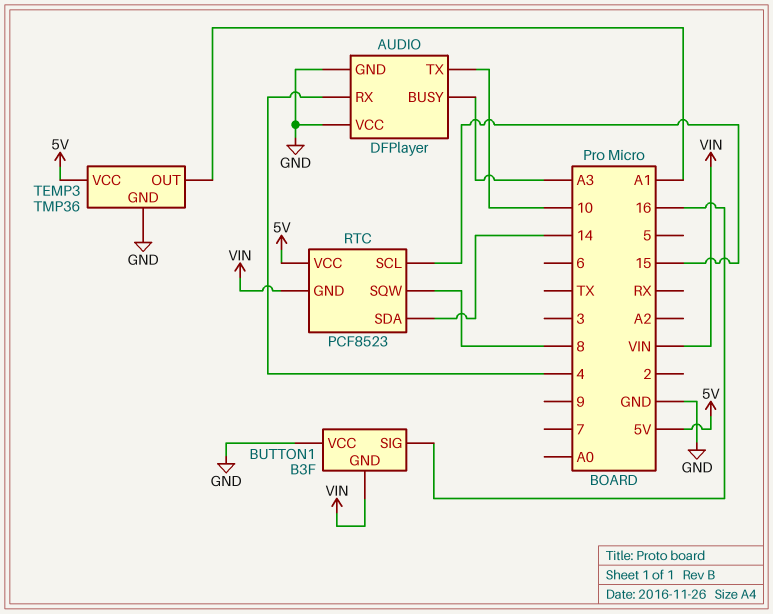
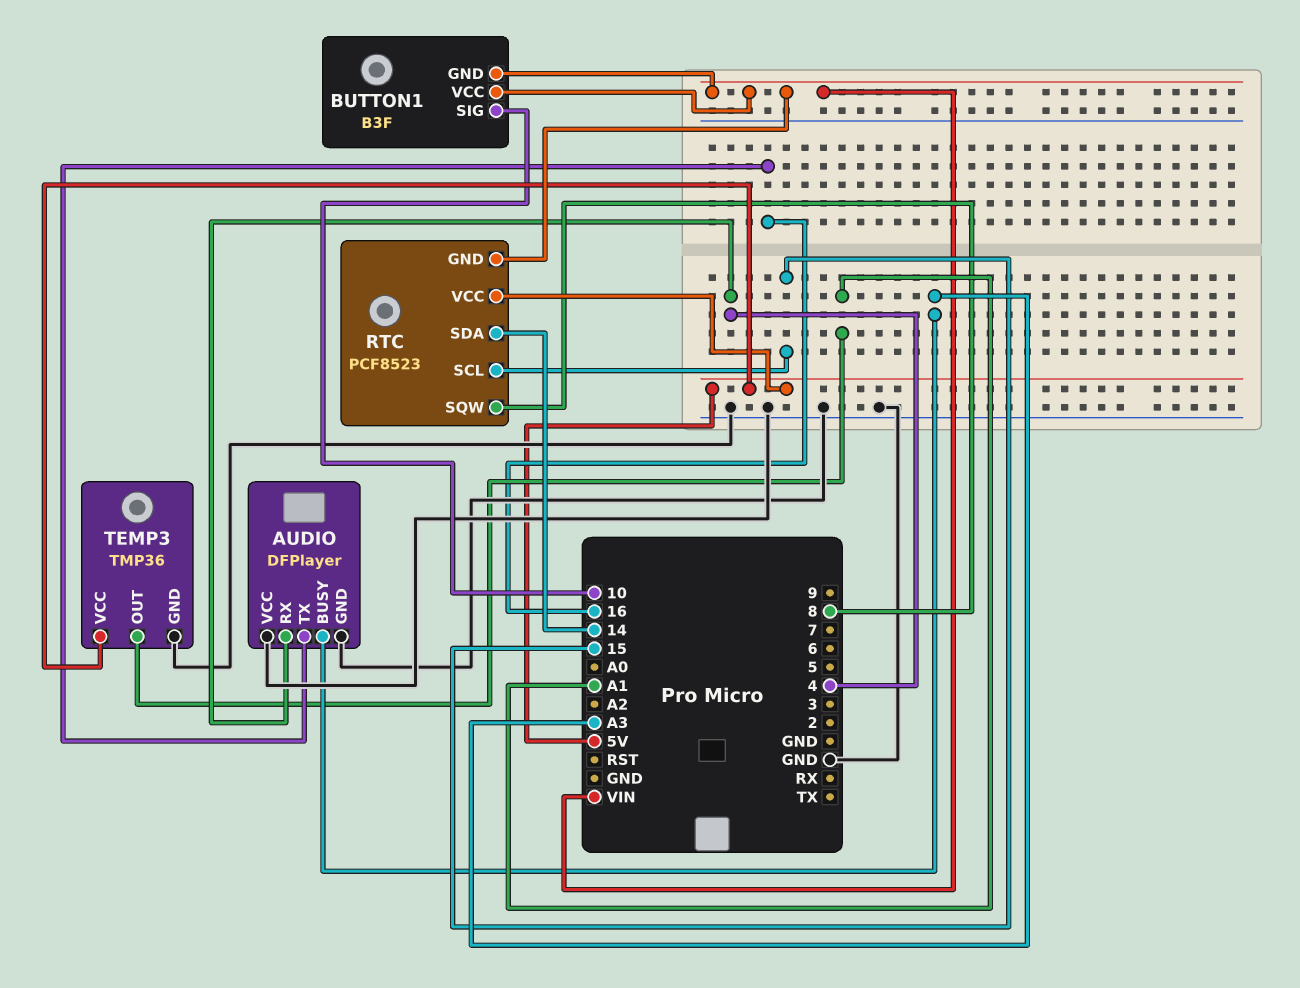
AUDIO pin TX: 10 -> 16
BUTTON1 pin SIG: 16 -> 10
BUTTON1 pin VCC: GND -> VIN

